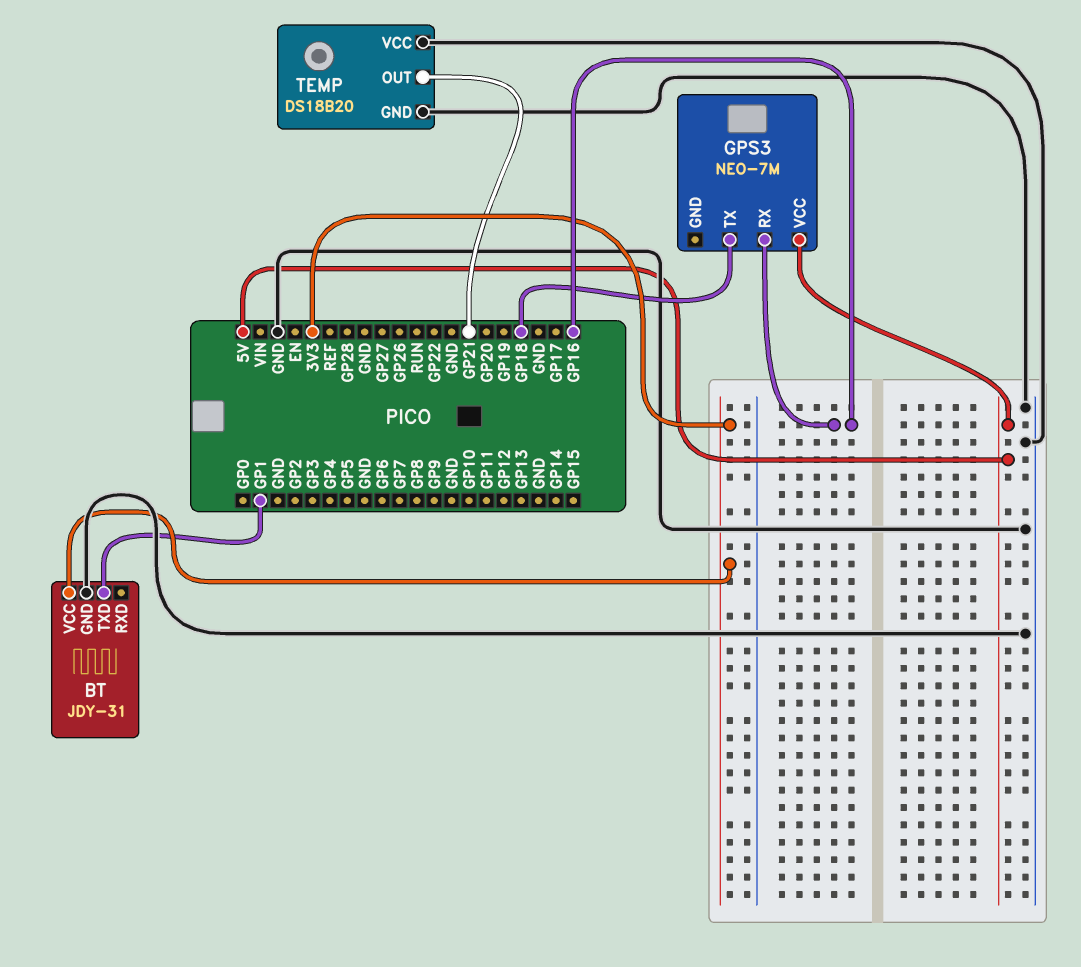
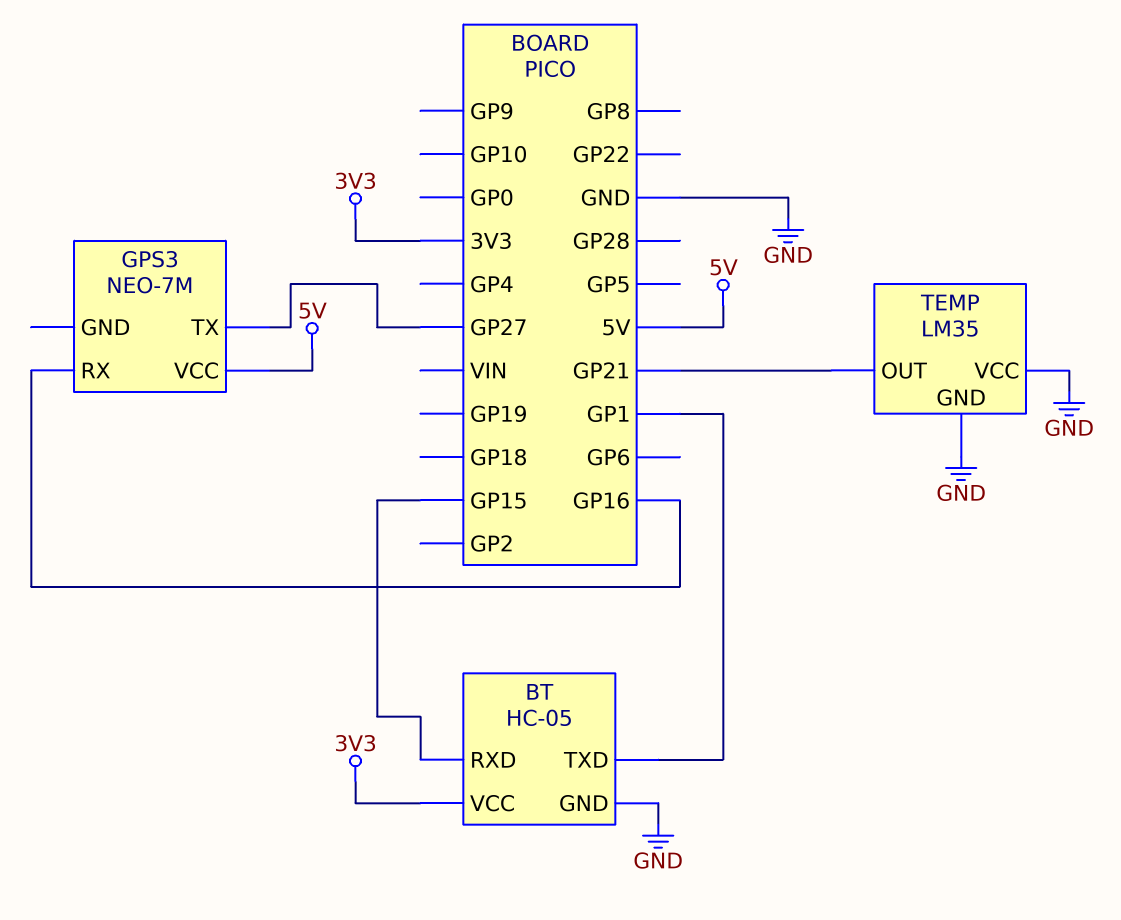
BT: JDY-31 -> HC-05
BT pin RXD: none -> GP15
GPS3 pin TX: GP18 -> GP27
TEMP: DS18B20 -> LM35

